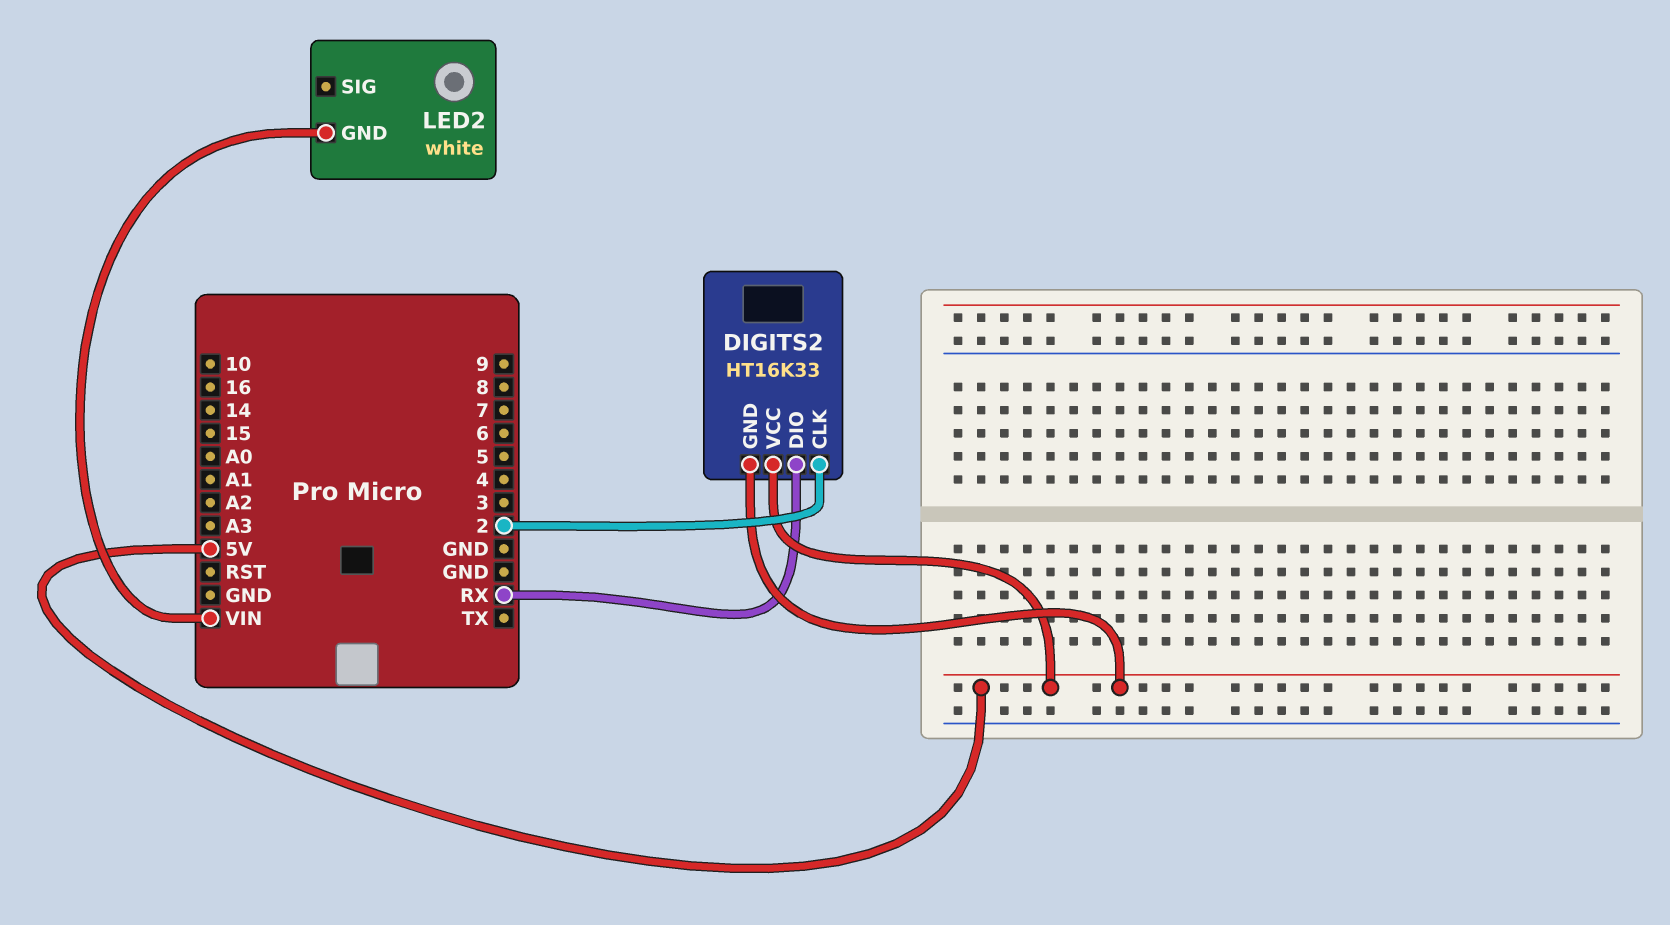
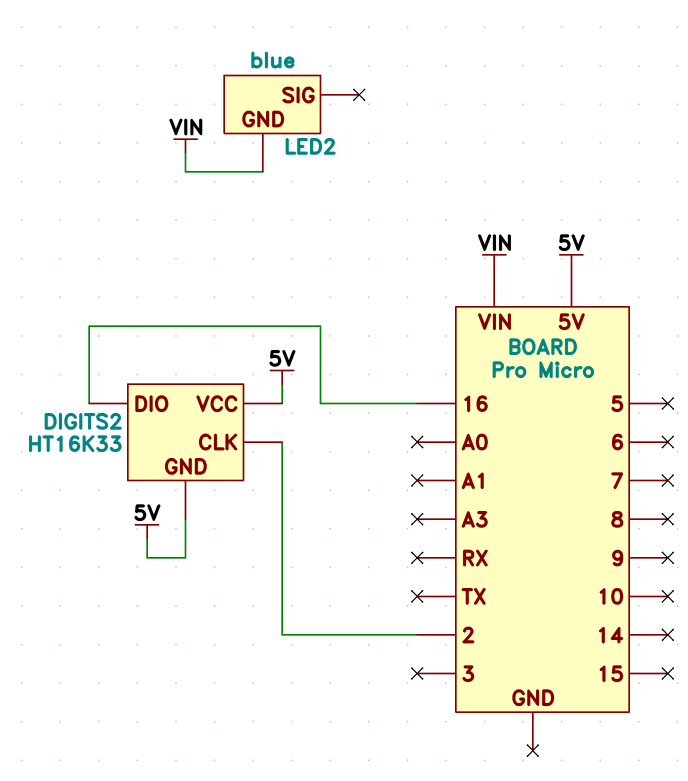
DIGITS2 pin DIO: RX -> 16
LED2: white -> blue

